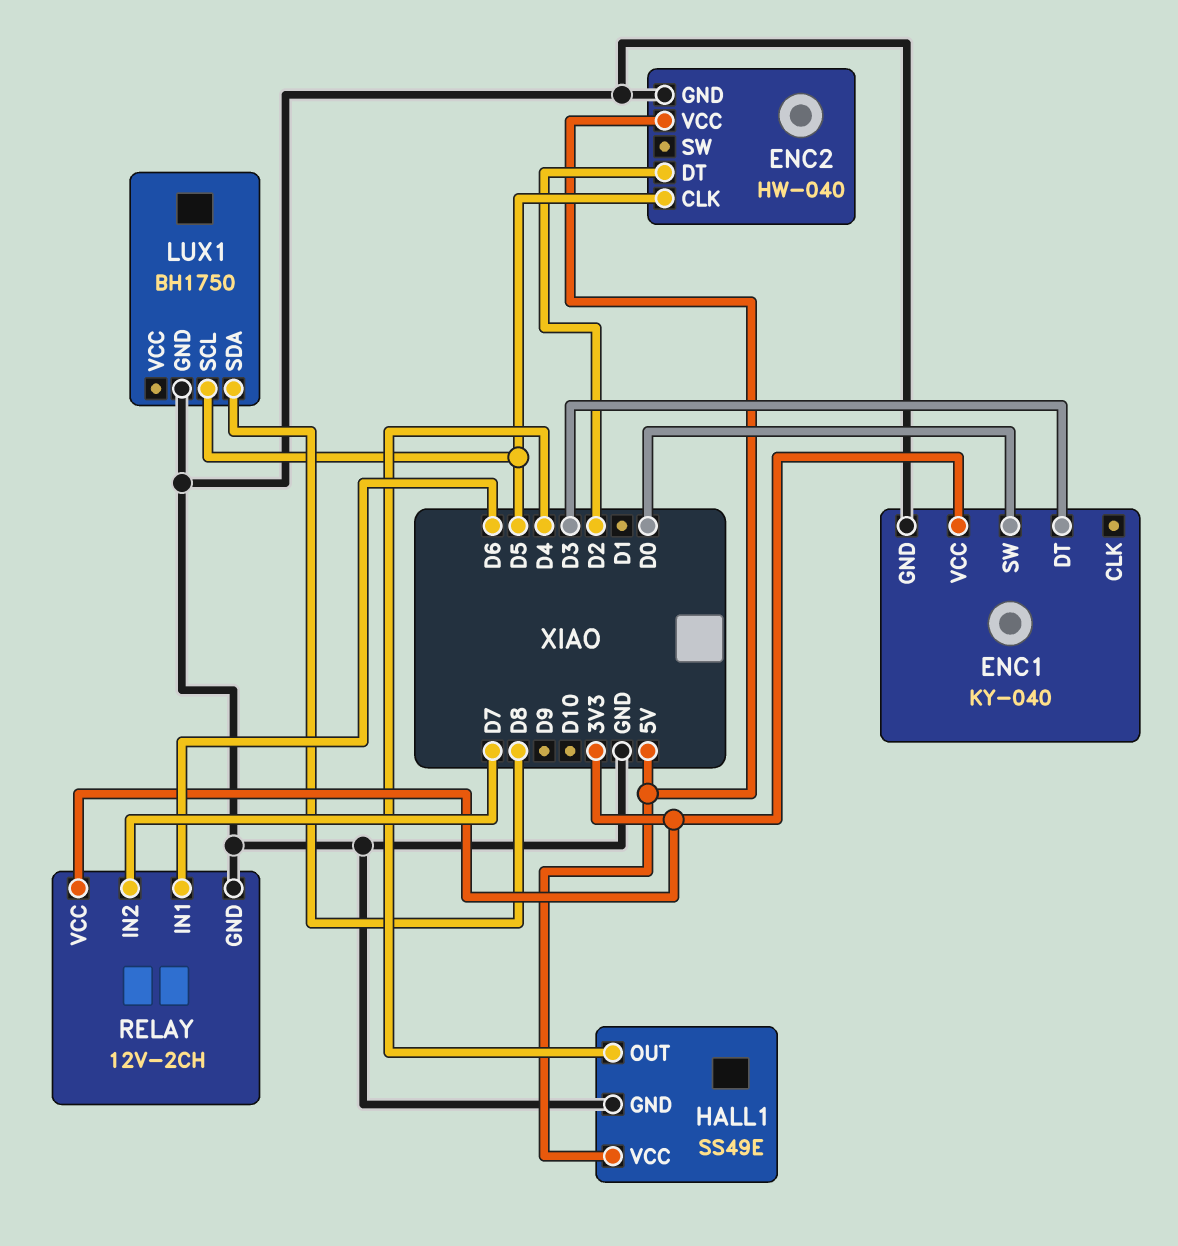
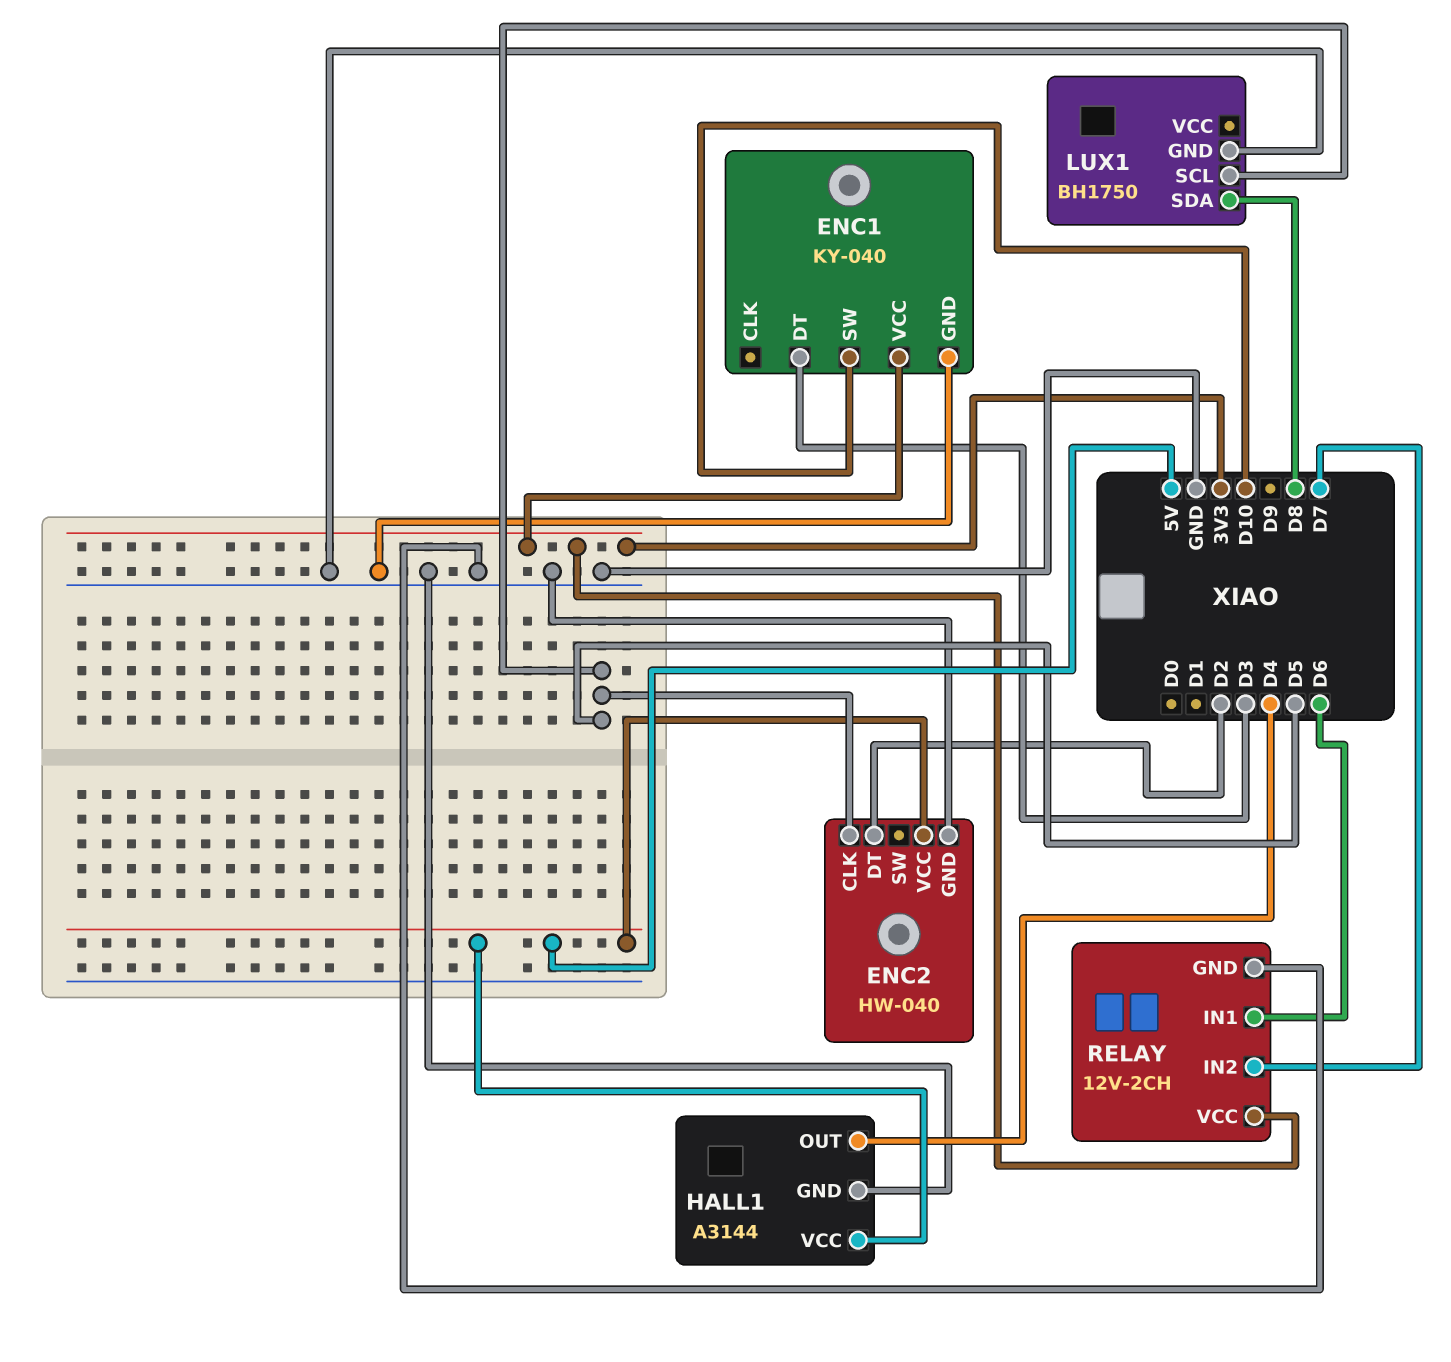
ENC1 pin SW: D0 -> D10
HALL1: SS49E -> A3144

